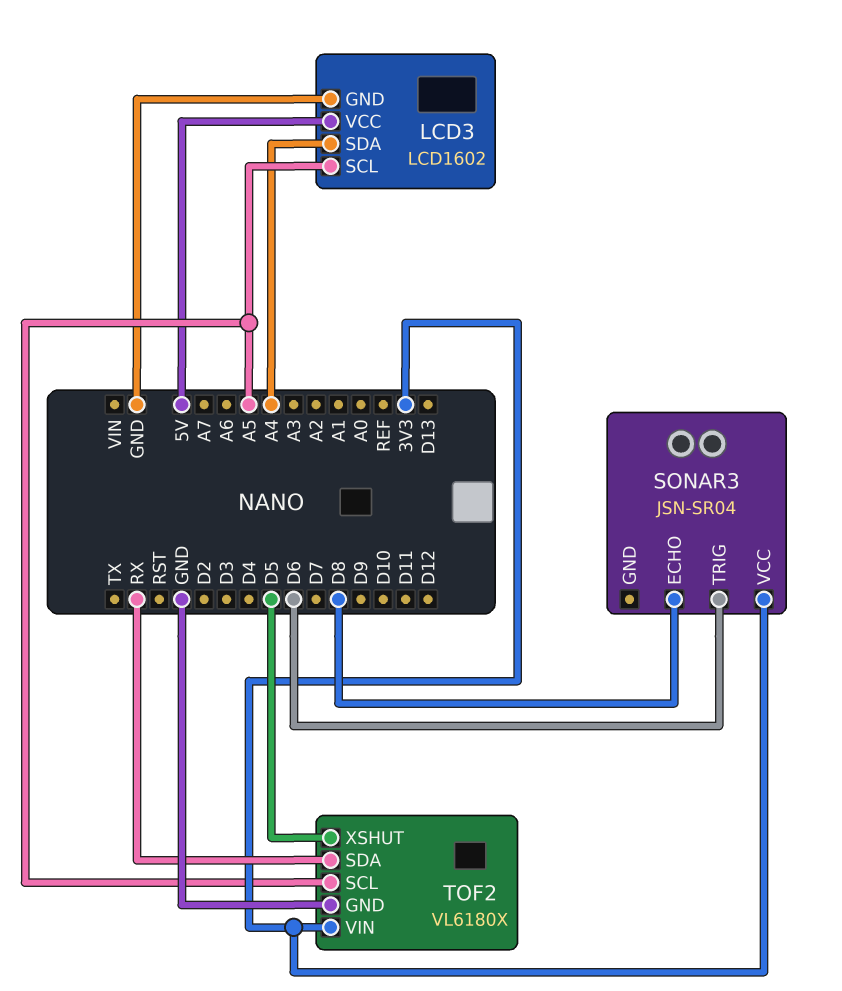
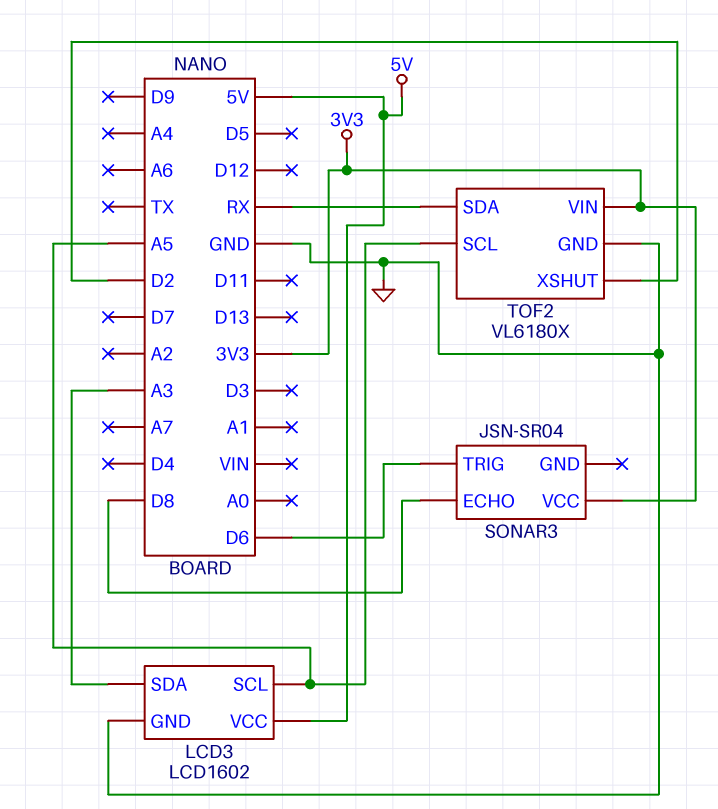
LCD3 pin SDA: A4 -> A3
TOF2 pin XSHUT: D5 -> D2

